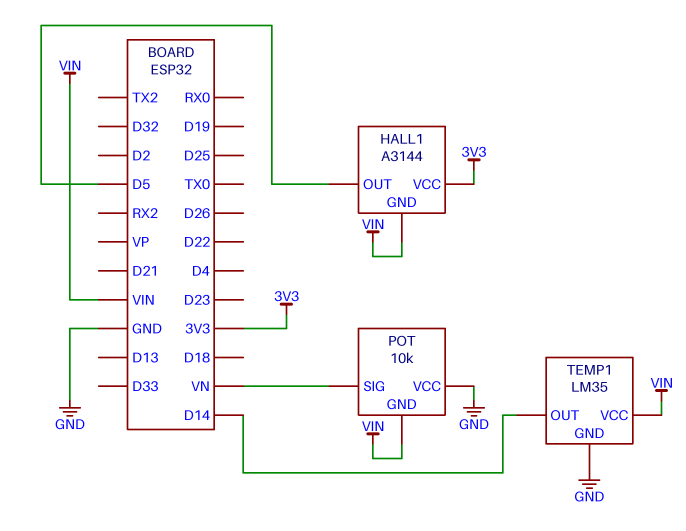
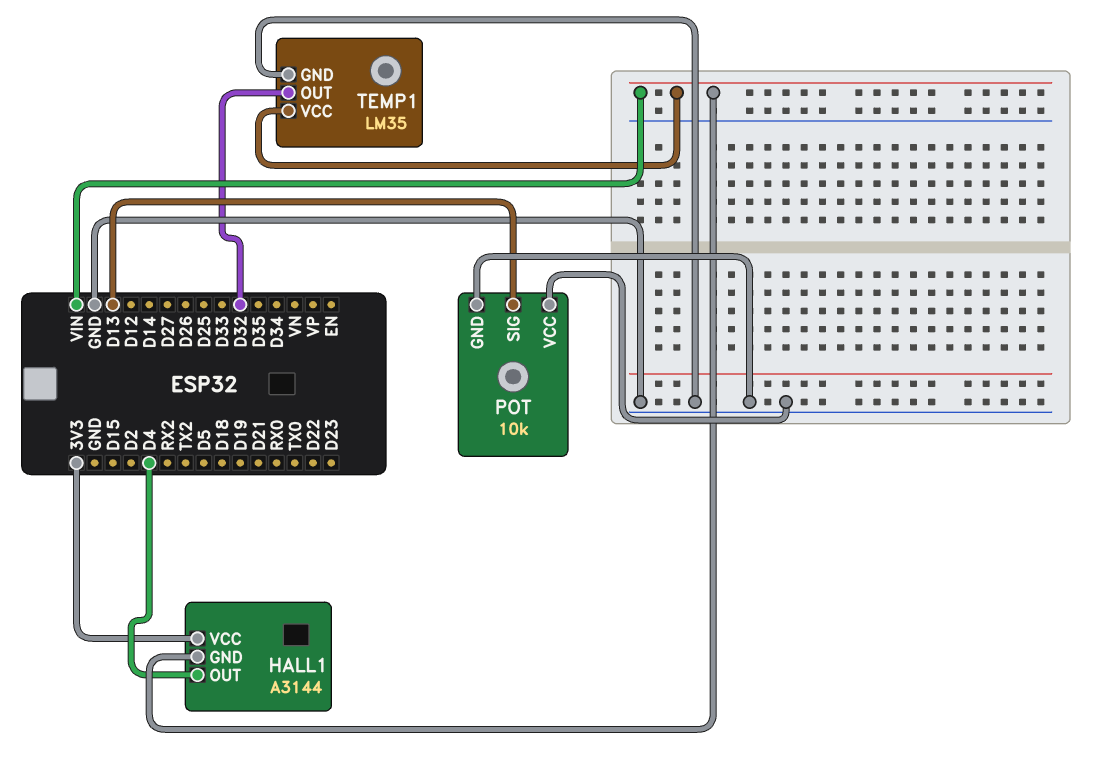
HALL1 pin OUT: D5 -> D4
POT pin GND: VIN -> GND
POT pin SIG: VN -> D13
TEMP1 pin OUT: D14 -> D32

